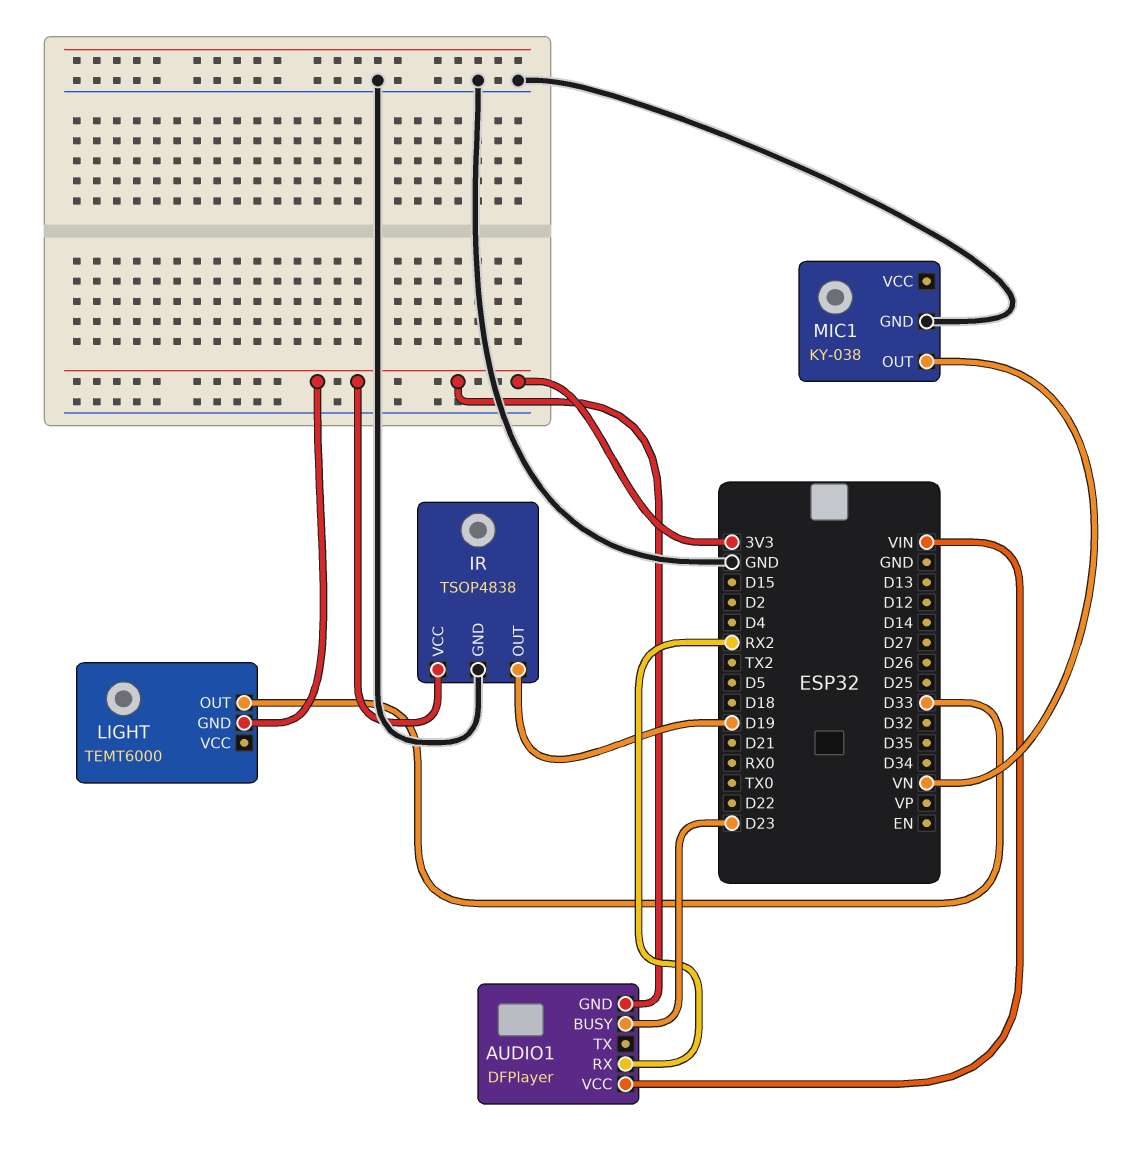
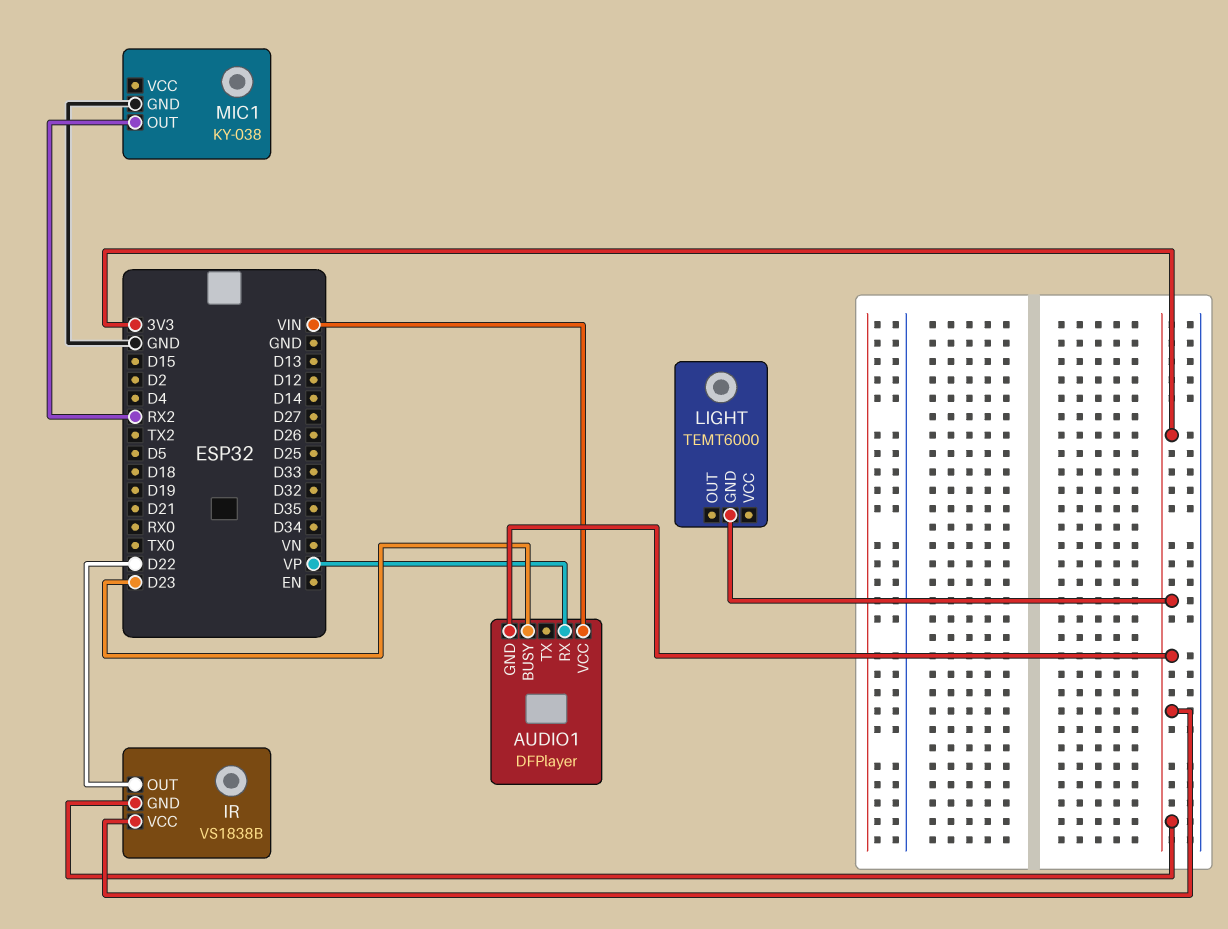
AUDIO1 pin RX: RX2 -> VP
IR: TSOP4838 -> VS1838B
IR pin GND: GND -> 3V3
IR pin OUT: D19 -> D22
LIGHT pin OUT: D33 -> none
MIC1 pin OUT: VN -> RX2

